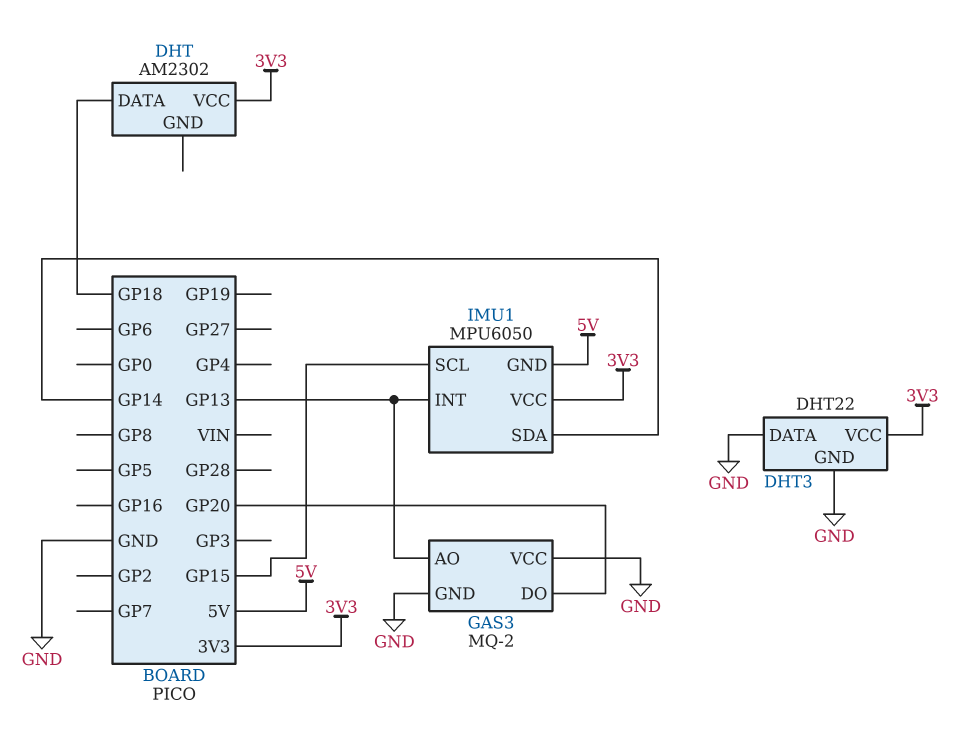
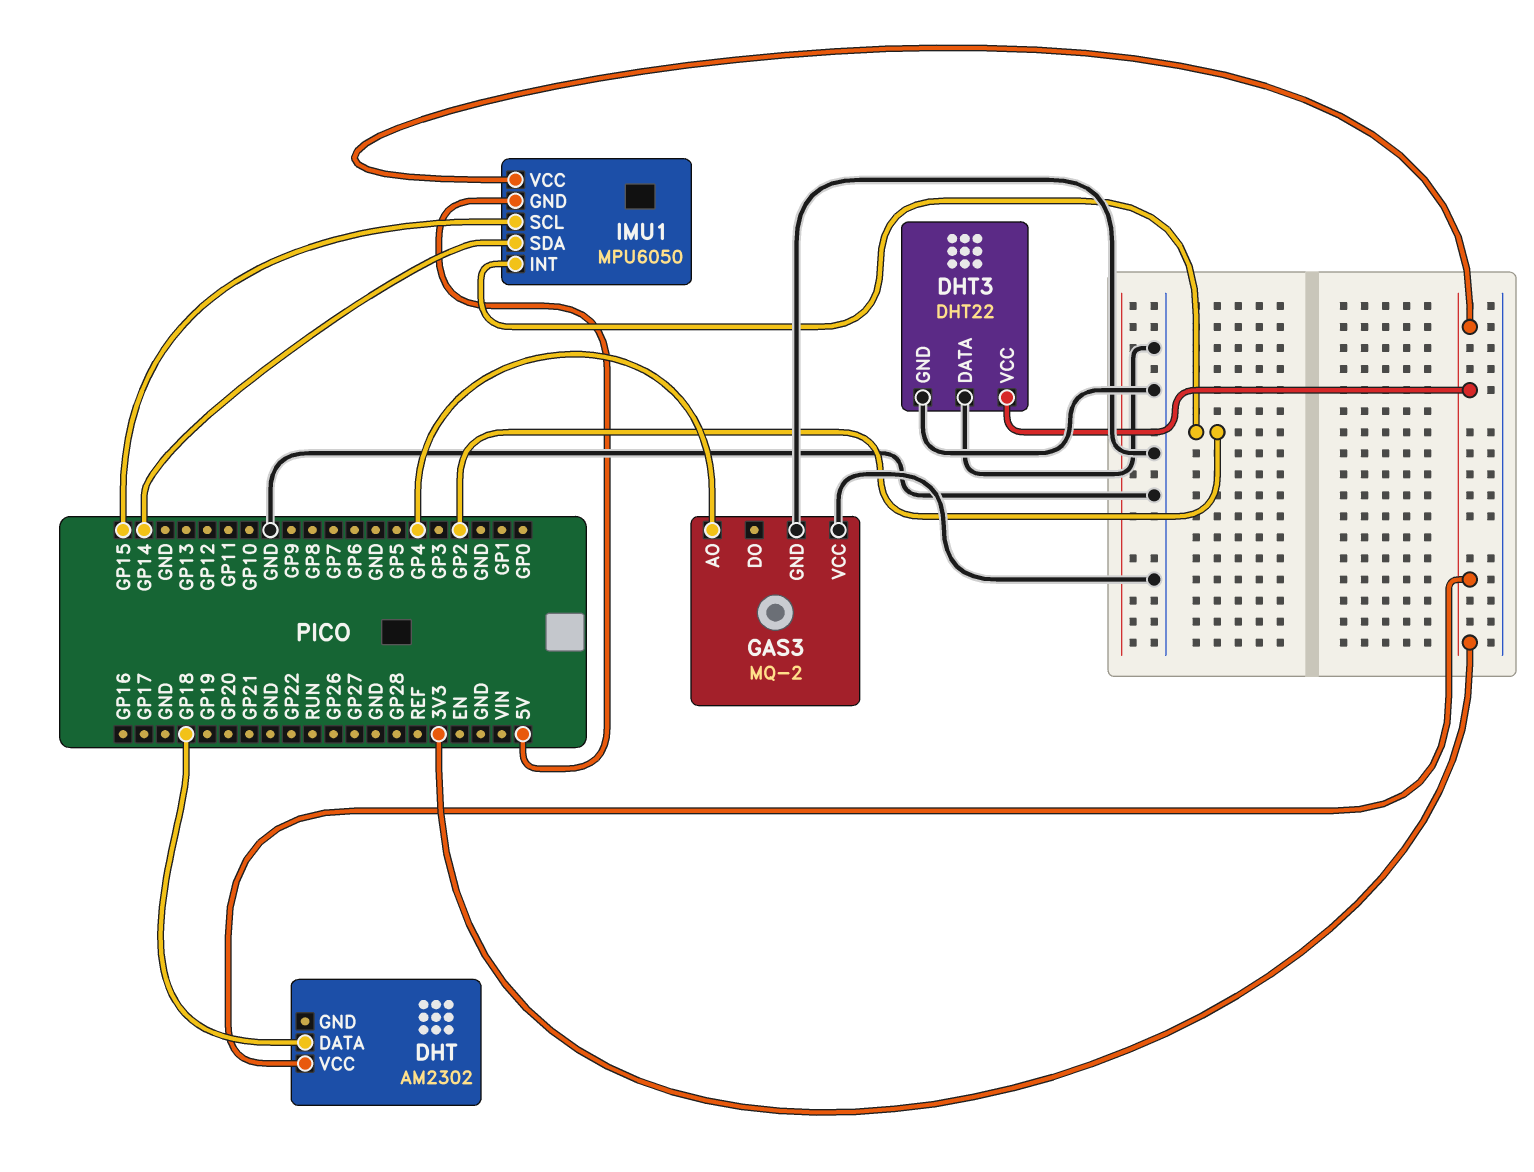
GAS3 pin AO: GP13 -> GP4
GAS3 pin DO: GP20 -> none
IMU1 pin INT: GP13 -> GP2

